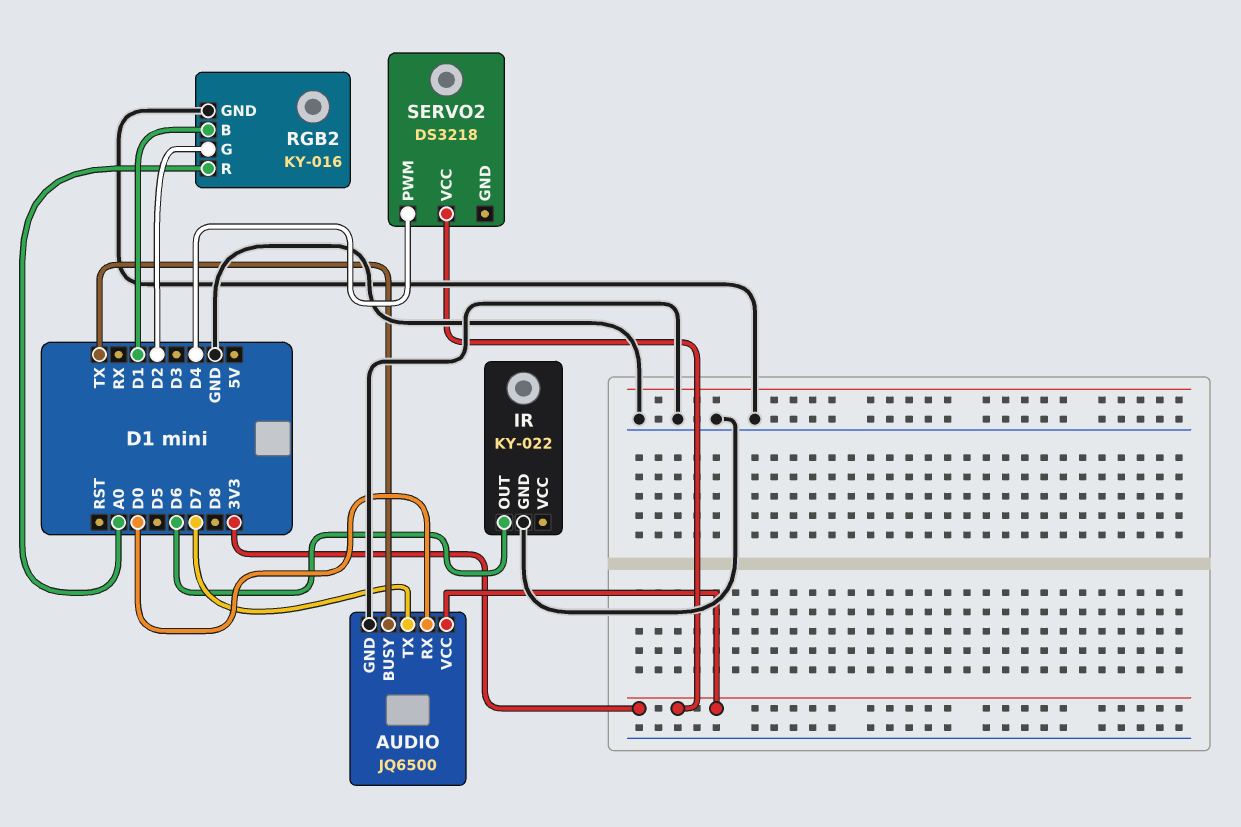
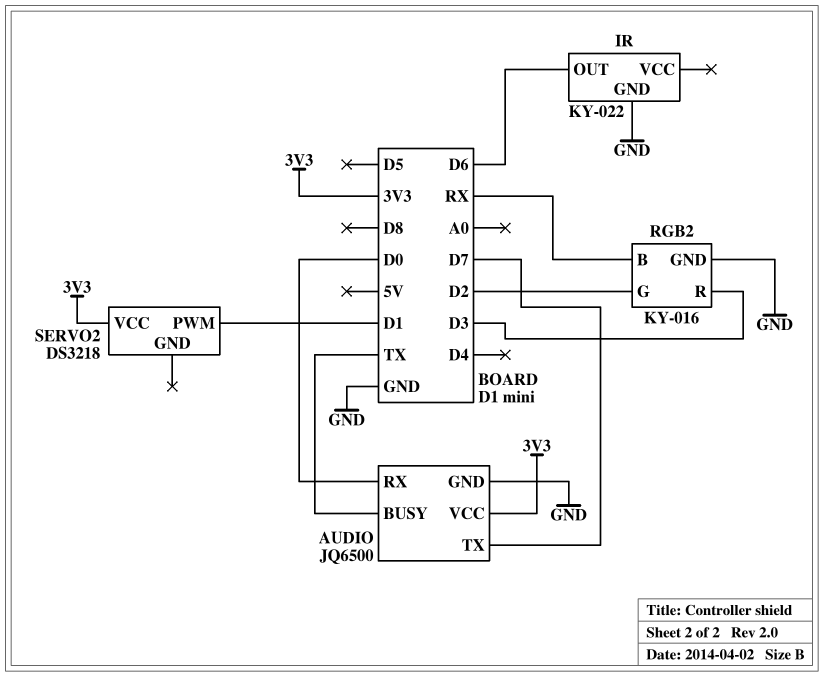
RGB2 pin B: D1 -> RX
RGB2 pin R: A0 -> D3
SERVO2 pin PWM: D4 -> D1

